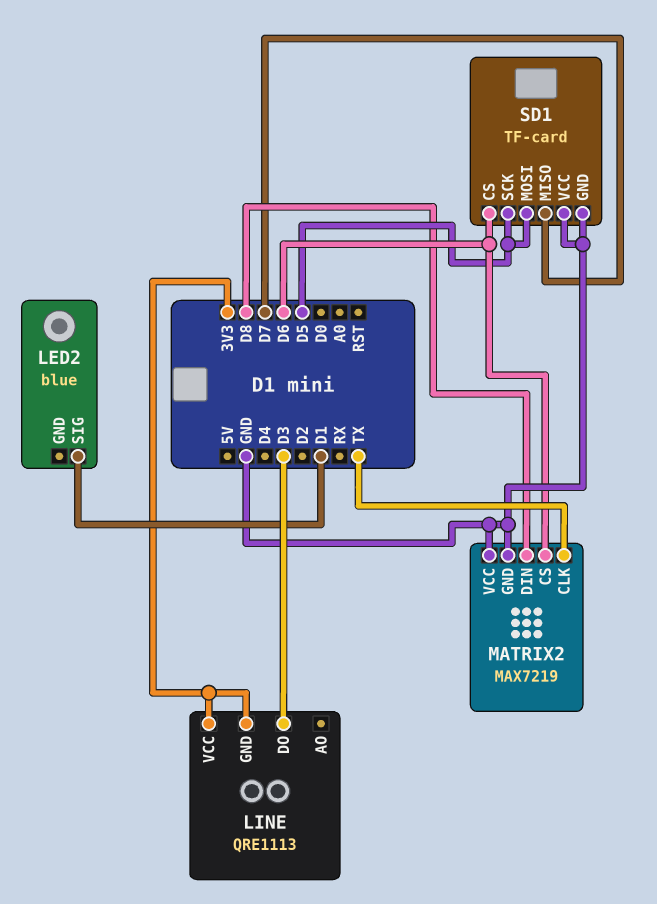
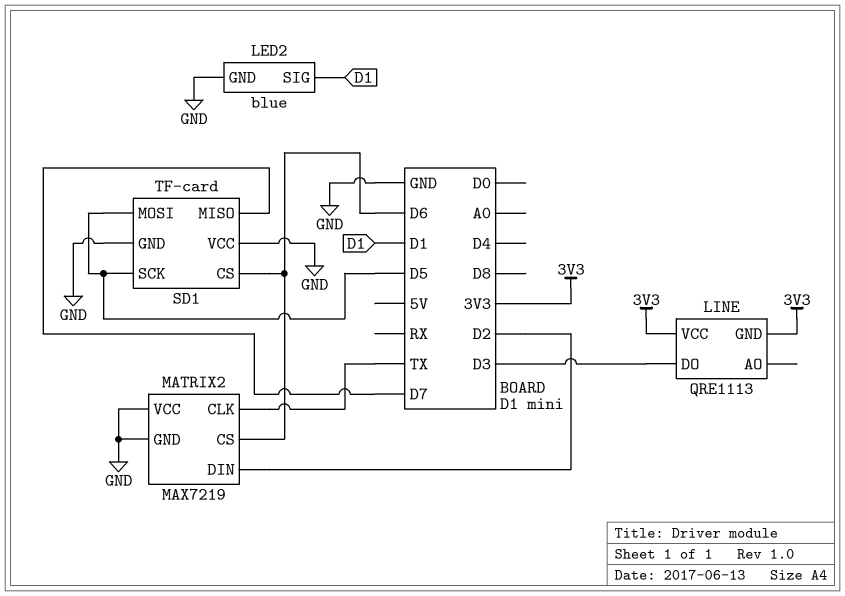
LED2 pin GND: none -> GND
MATRIX2 pin DIN: D8 -> D2

